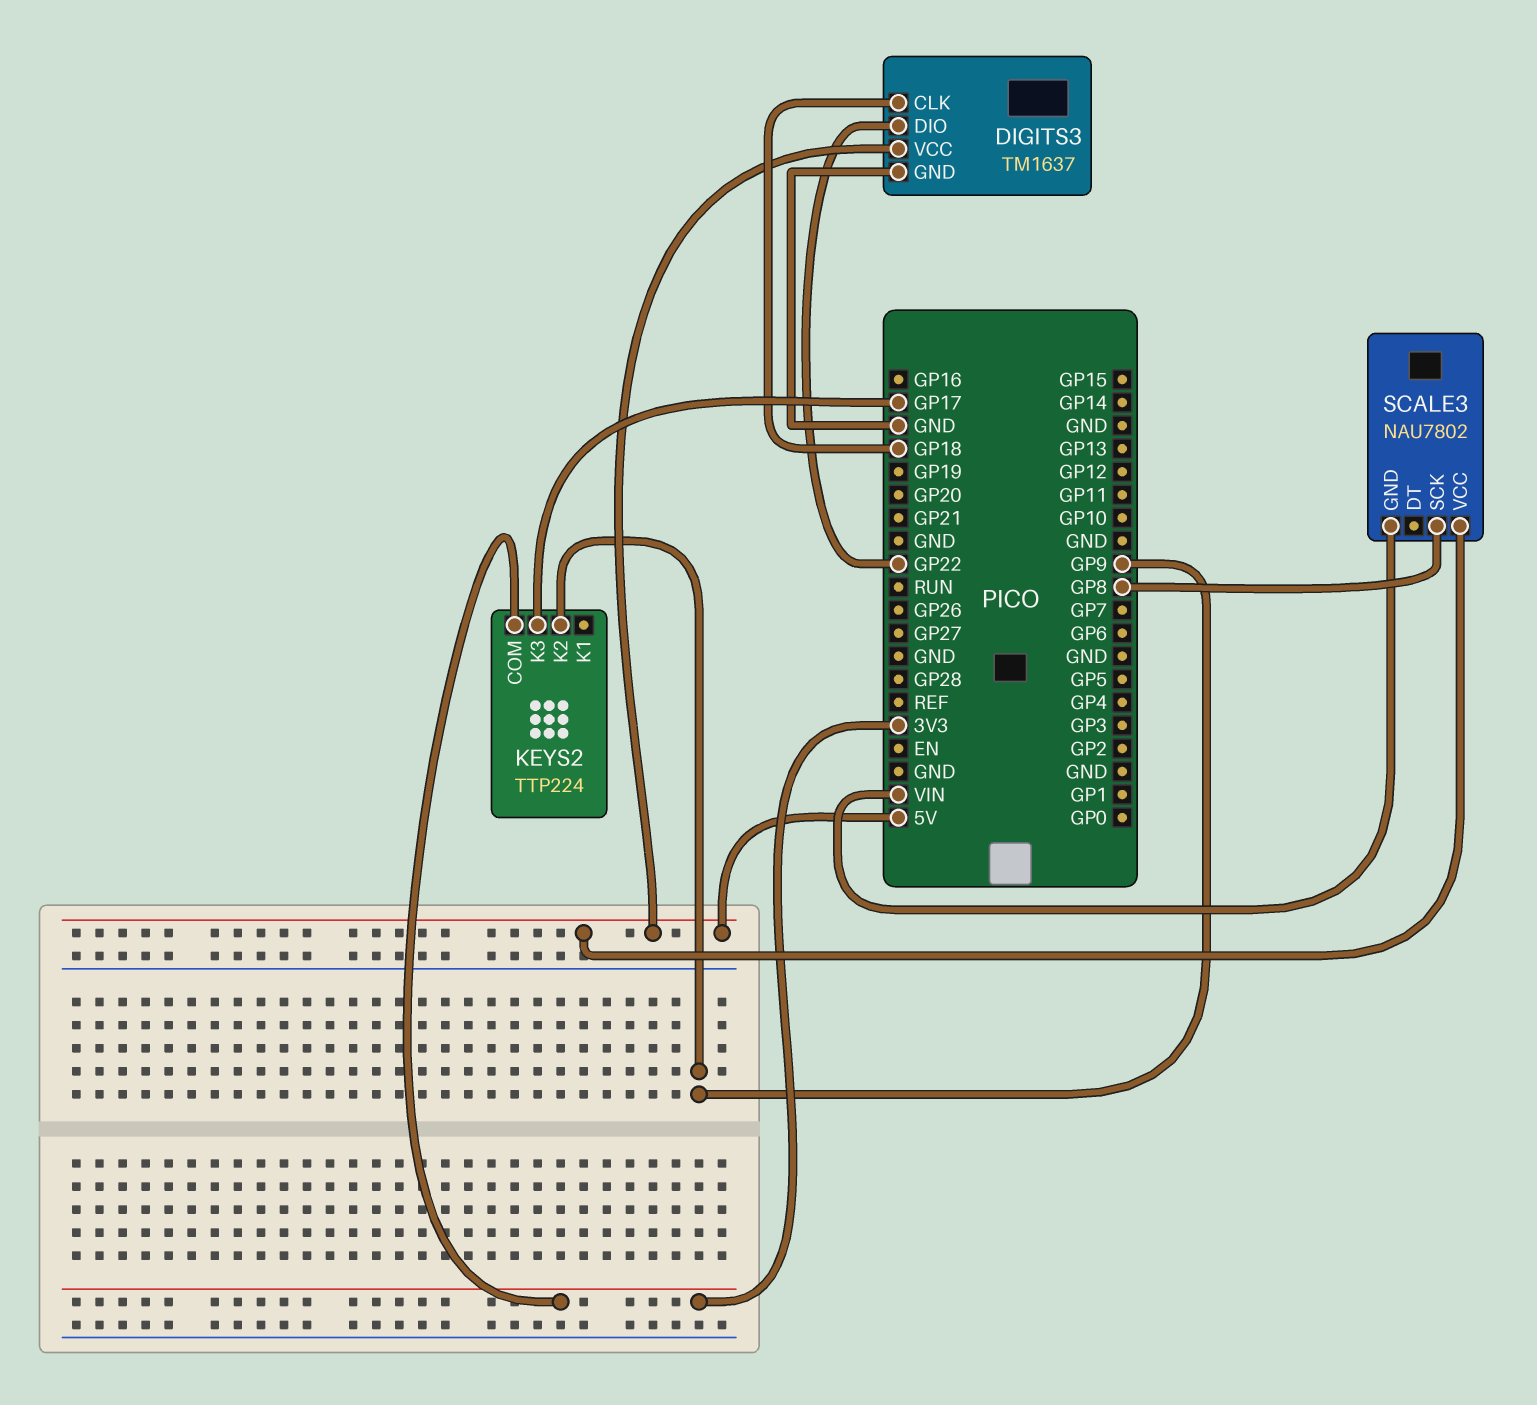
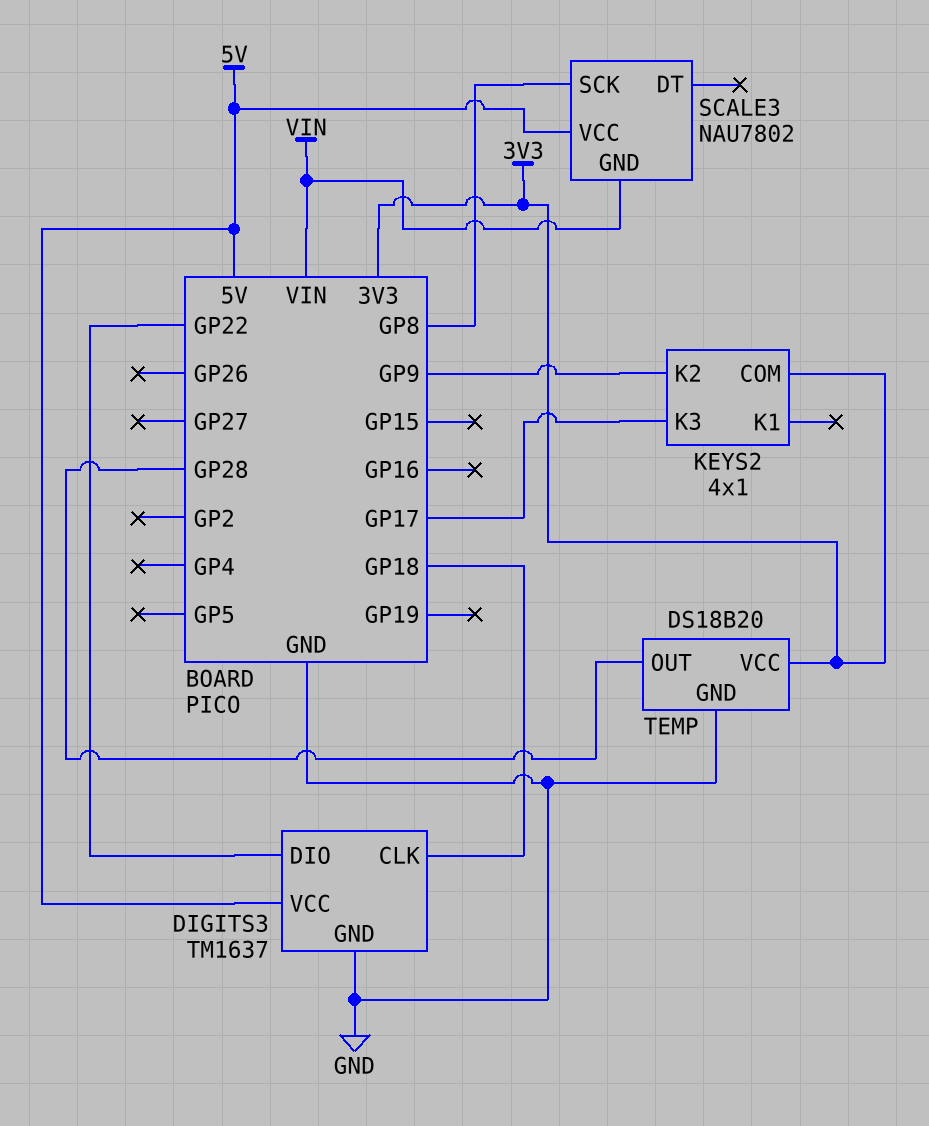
KEYS2: TTP224 -> 4x1
TEMP: none -> DS18B20
TEMP pin GND: none -> GND
TEMP pin OUT: none -> GP28
TEMP pin VCC: none -> 3V3

